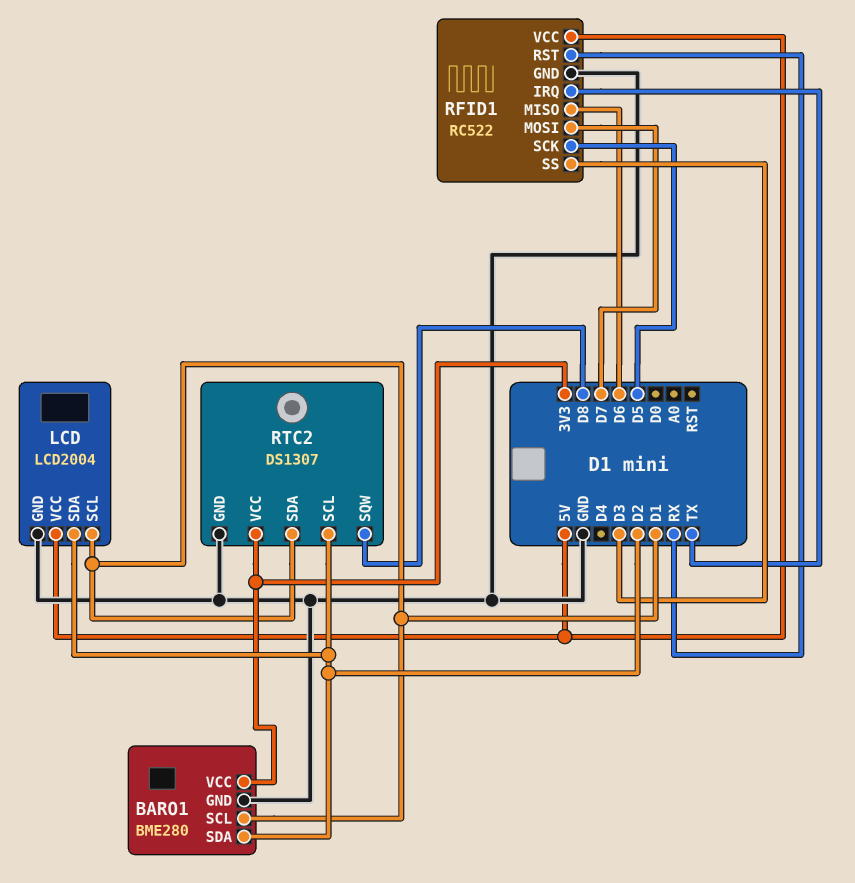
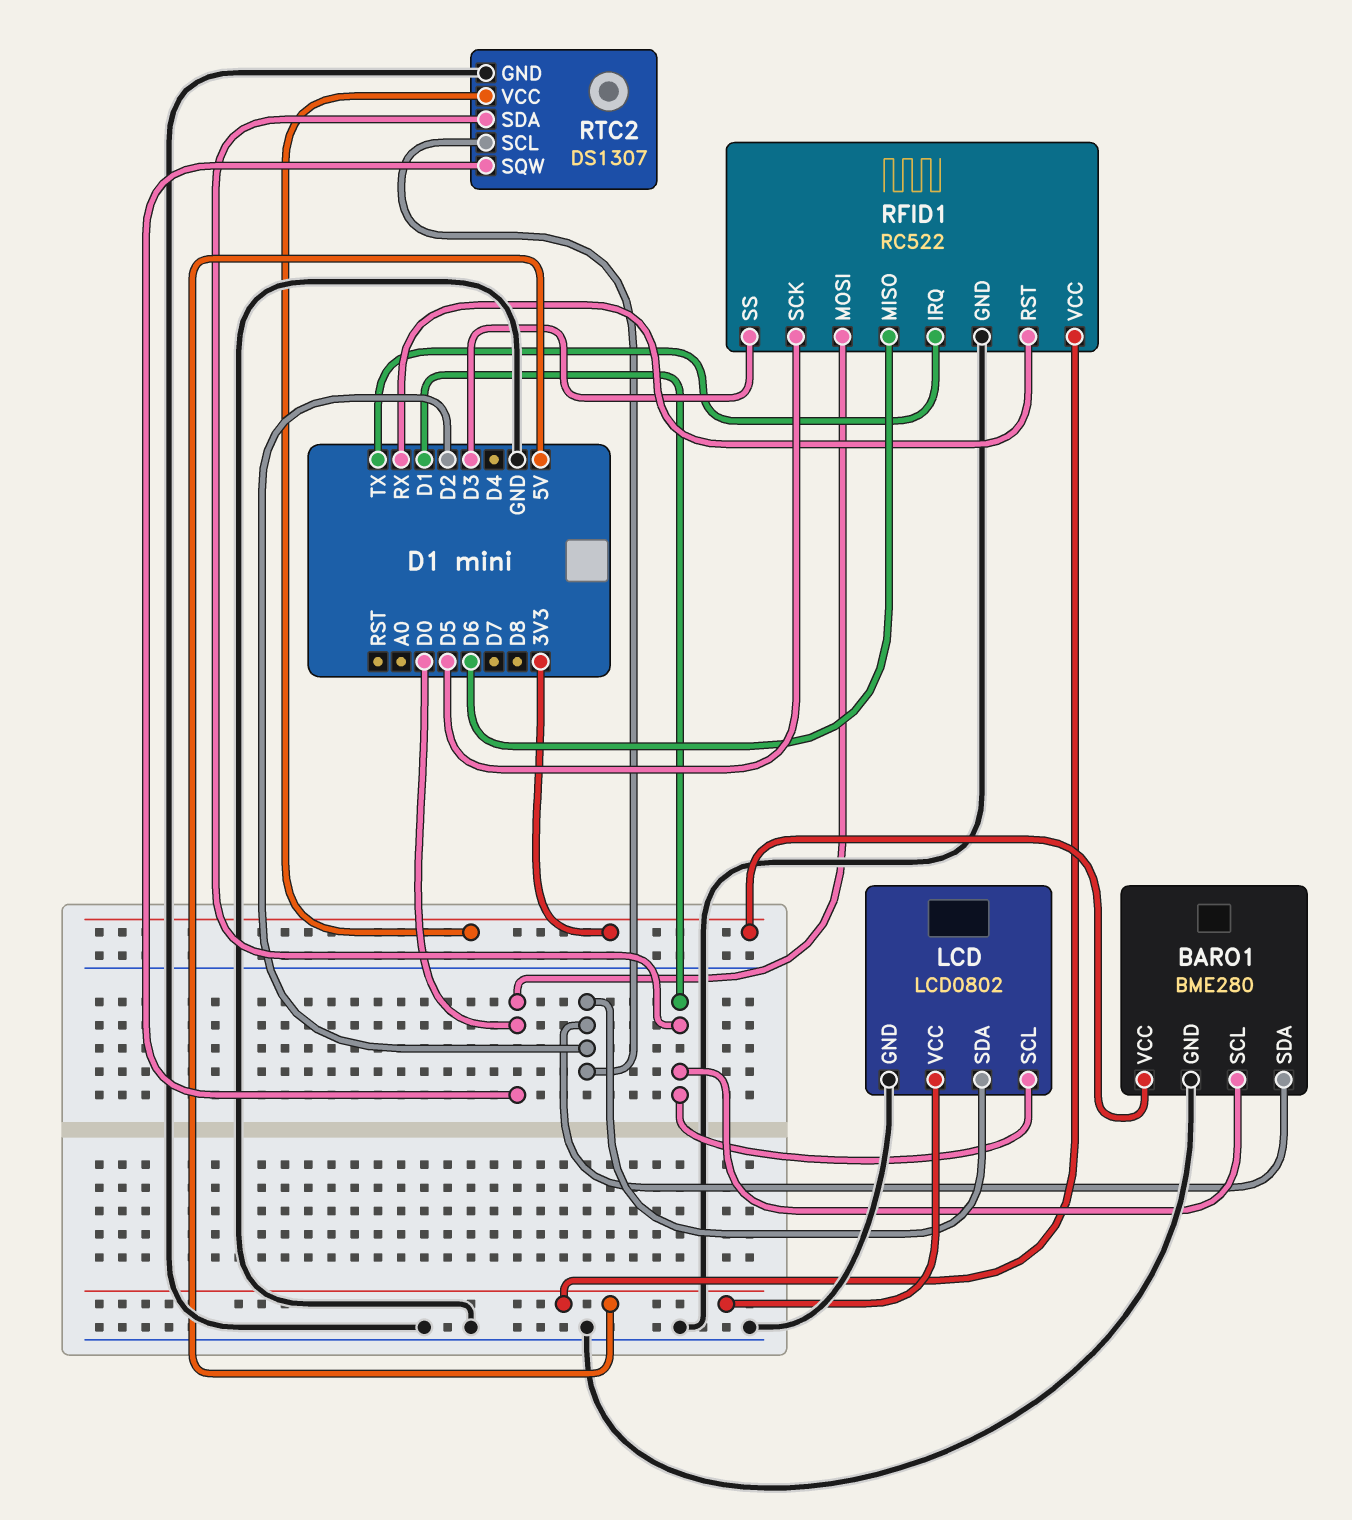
LCD: LCD2004 -> LCD0802
RFID1 pin MOSI: D7 -> D0
RTC2 pin SQW: D8 -> D0

